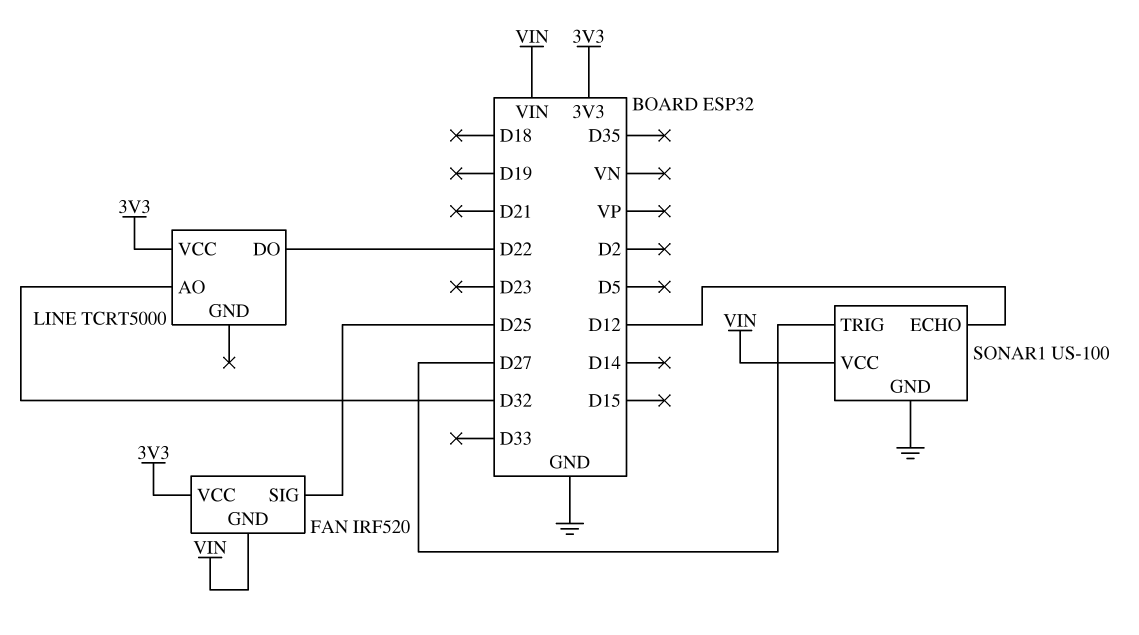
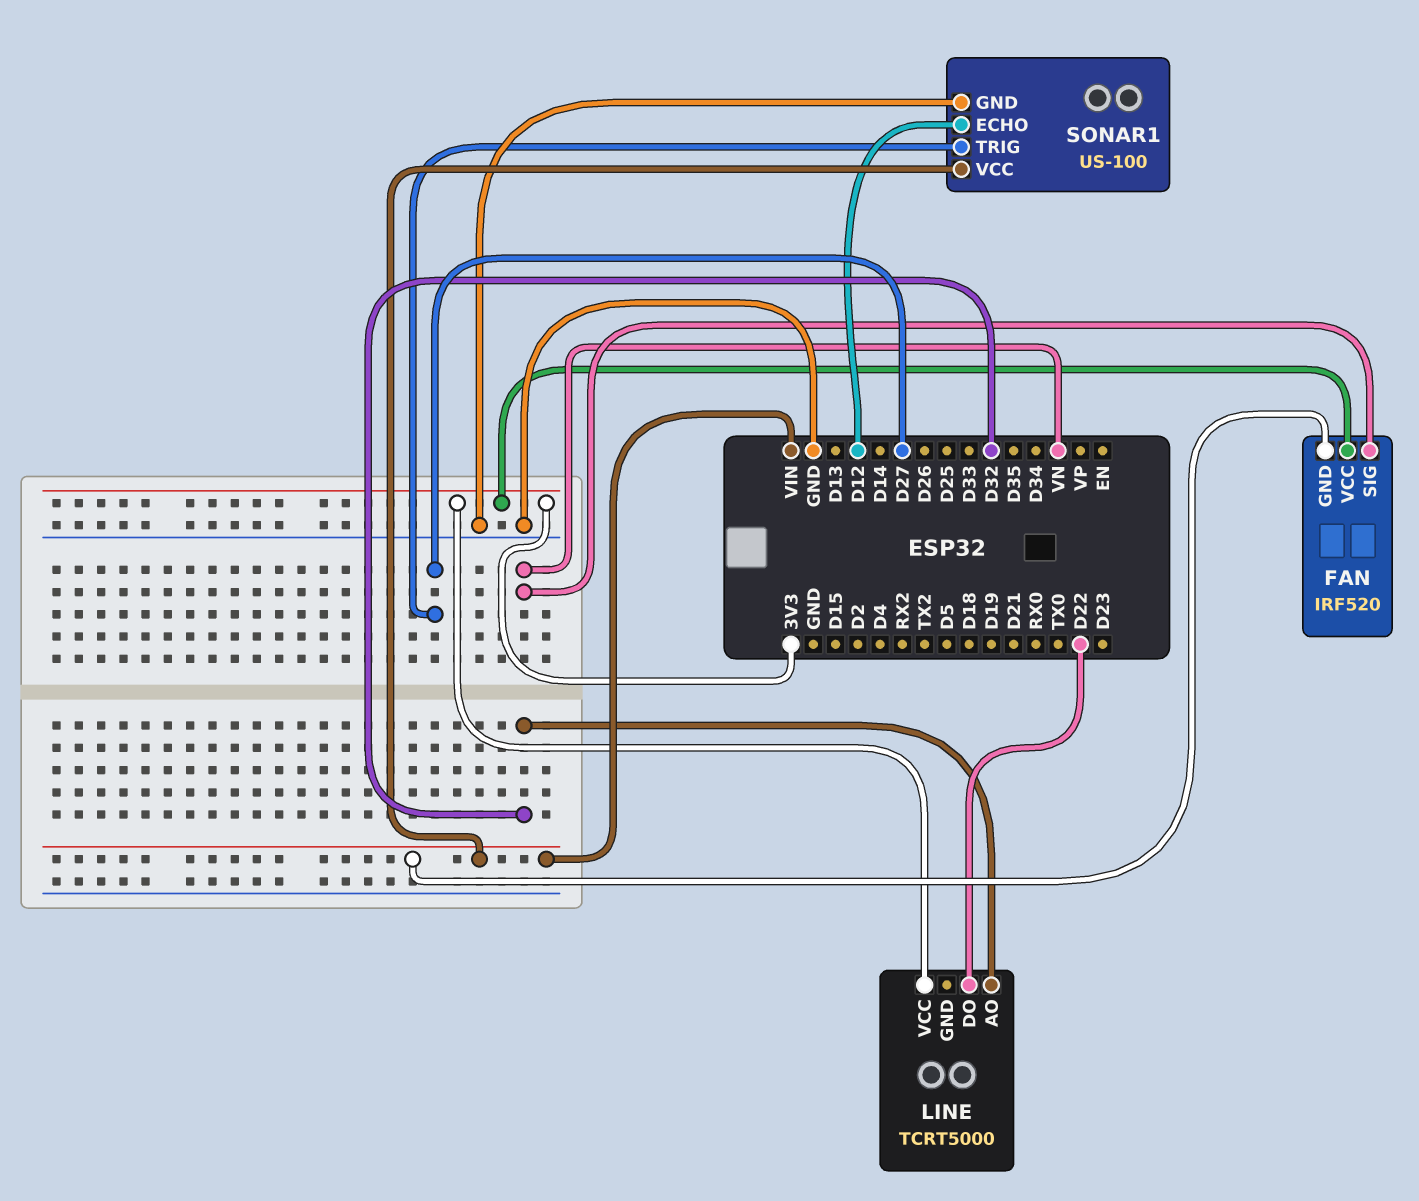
FAN pin SIG: D25 -> VN

